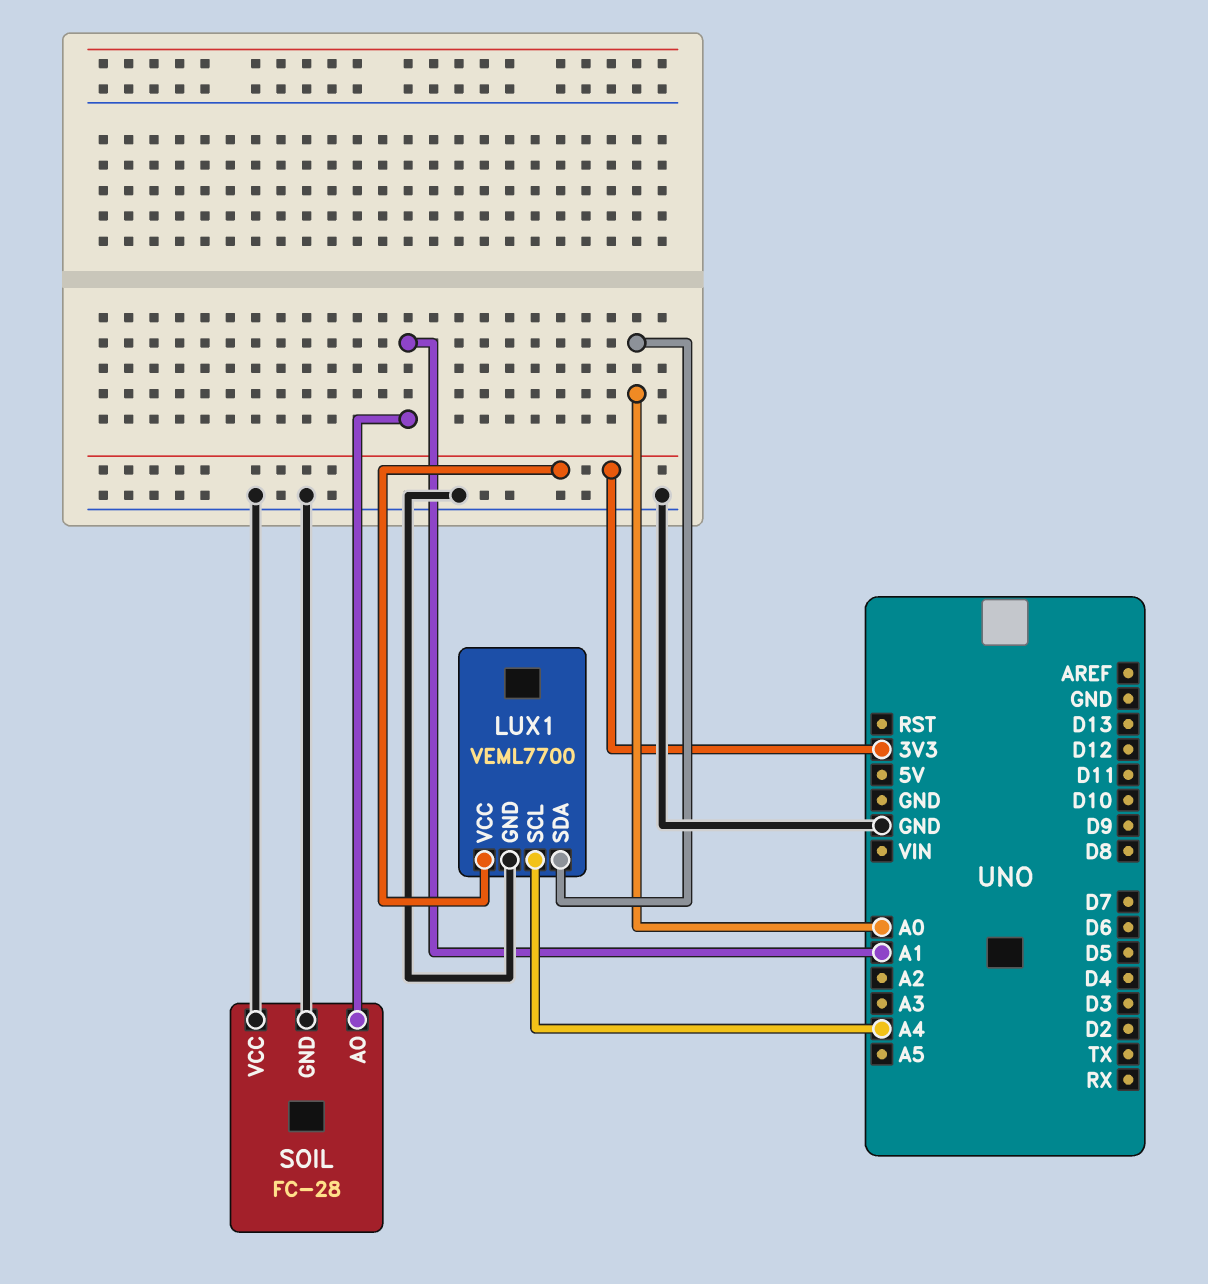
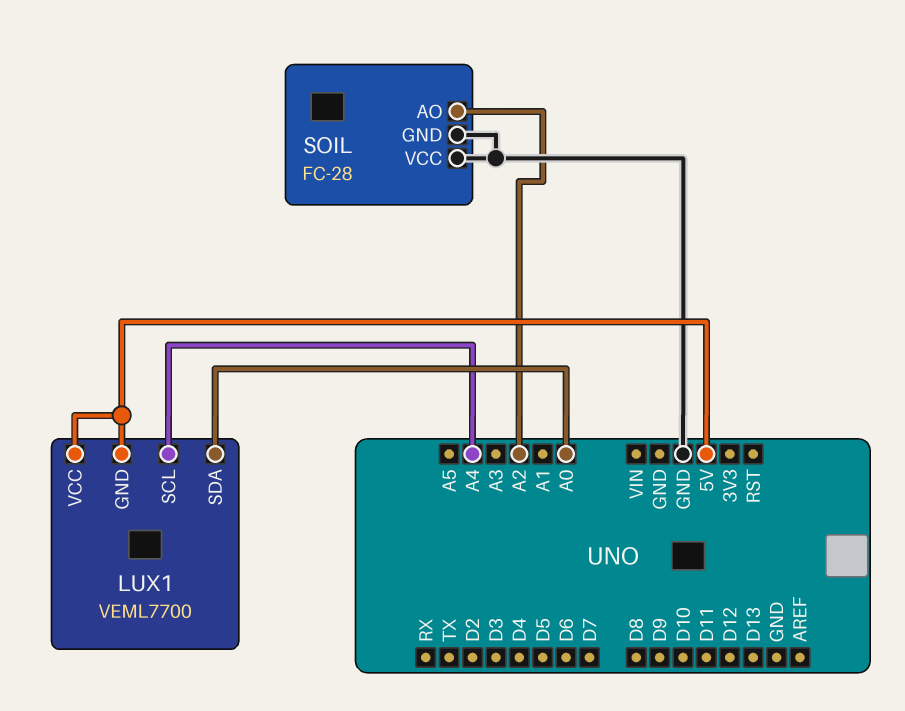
LUX1 pin GND: GND -> 5V
LUX1 pin VCC: 3V3 -> 5V
SOIL pin AO: A1 -> A2

